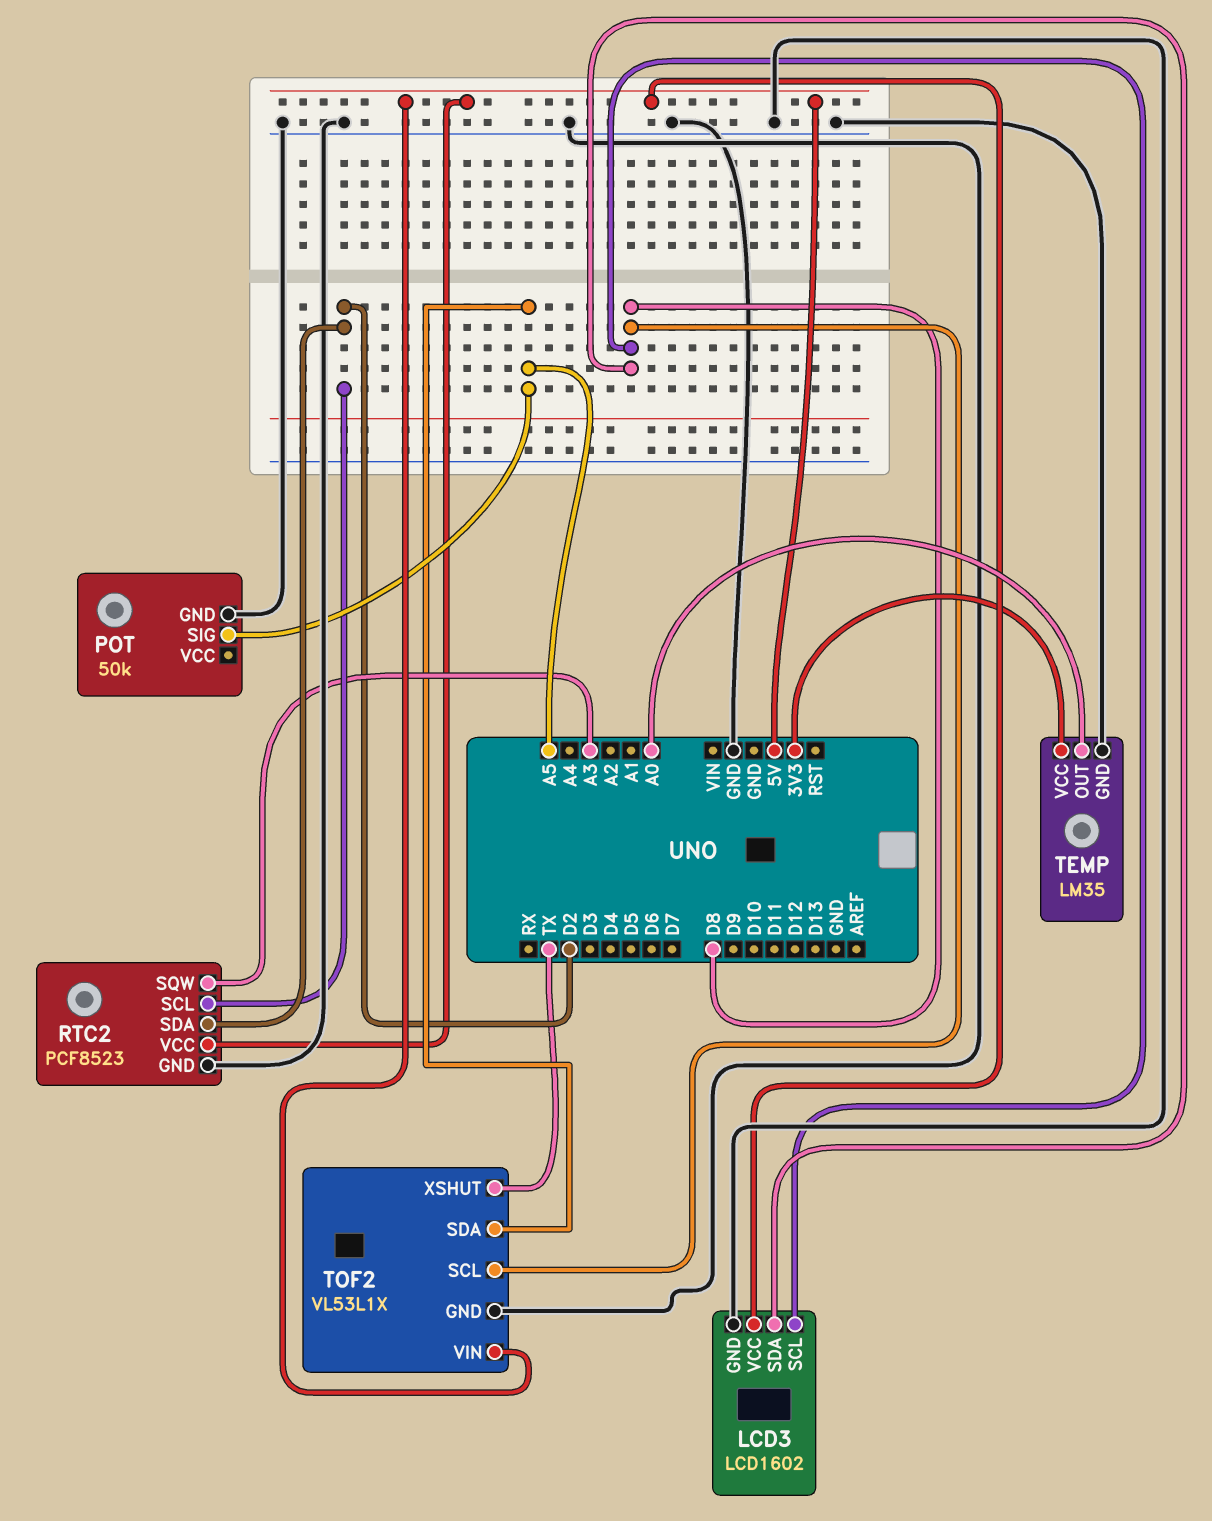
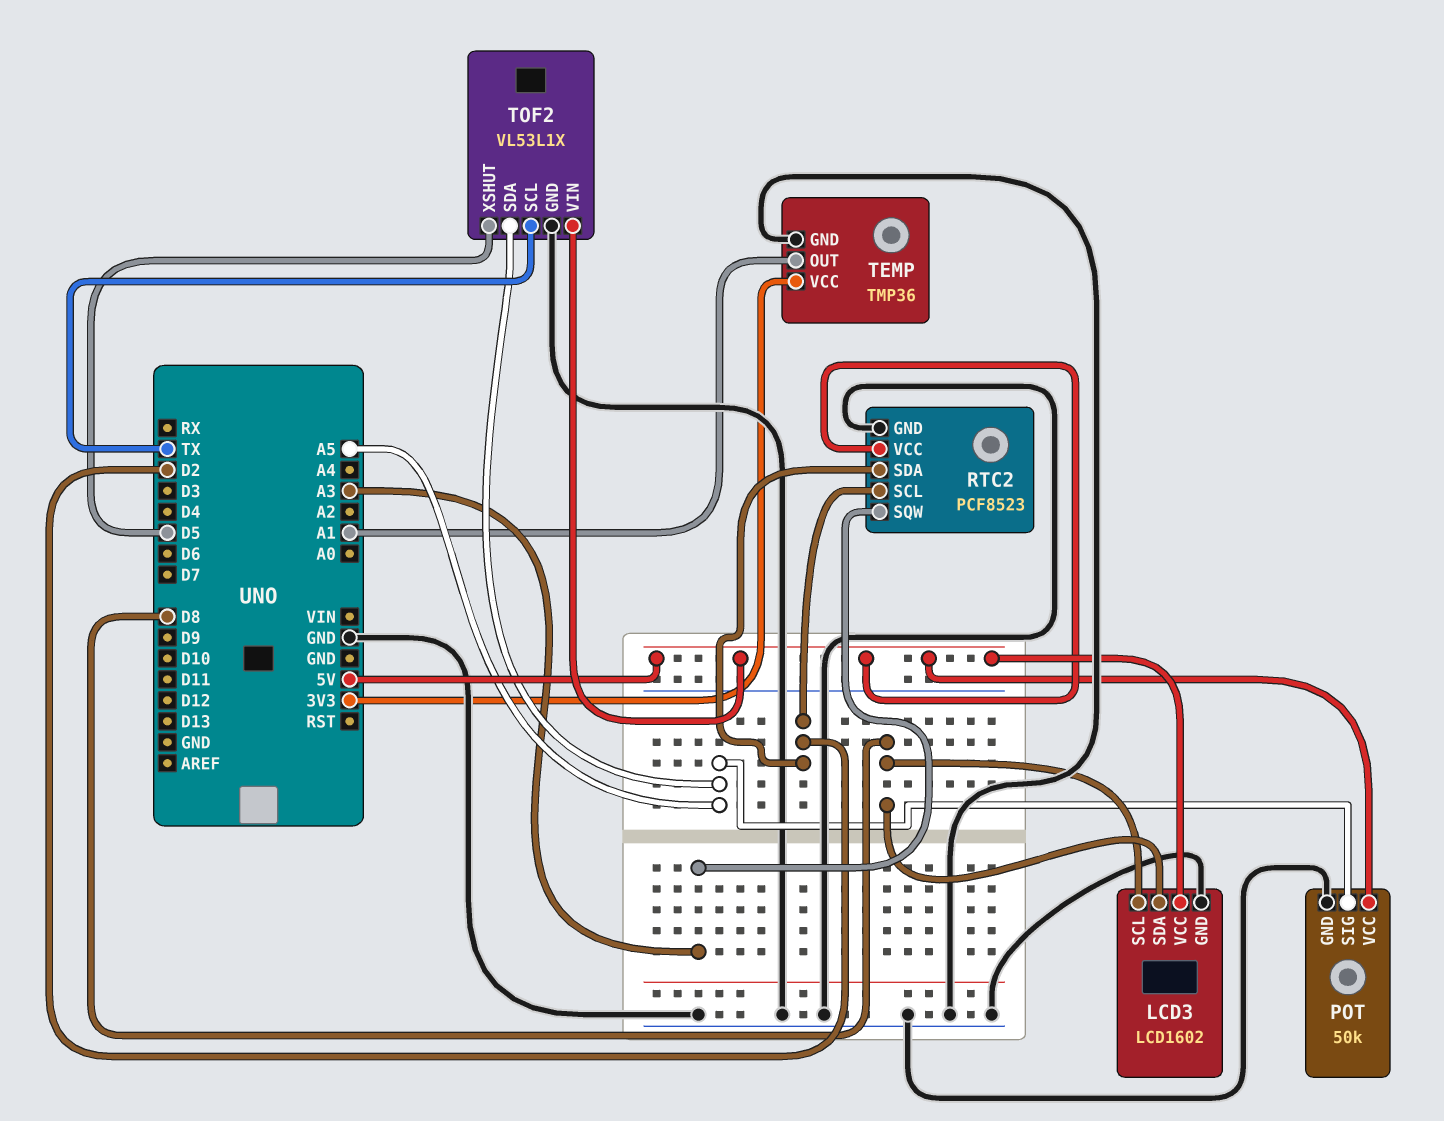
POT pin VCC: none -> 5V
TEMP: LM35 -> TMP36
TEMP pin OUT: A0 -> A1
TOF2 pin SCL: D8 -> TX
TOF2 pin XSHUT: TX -> D5

